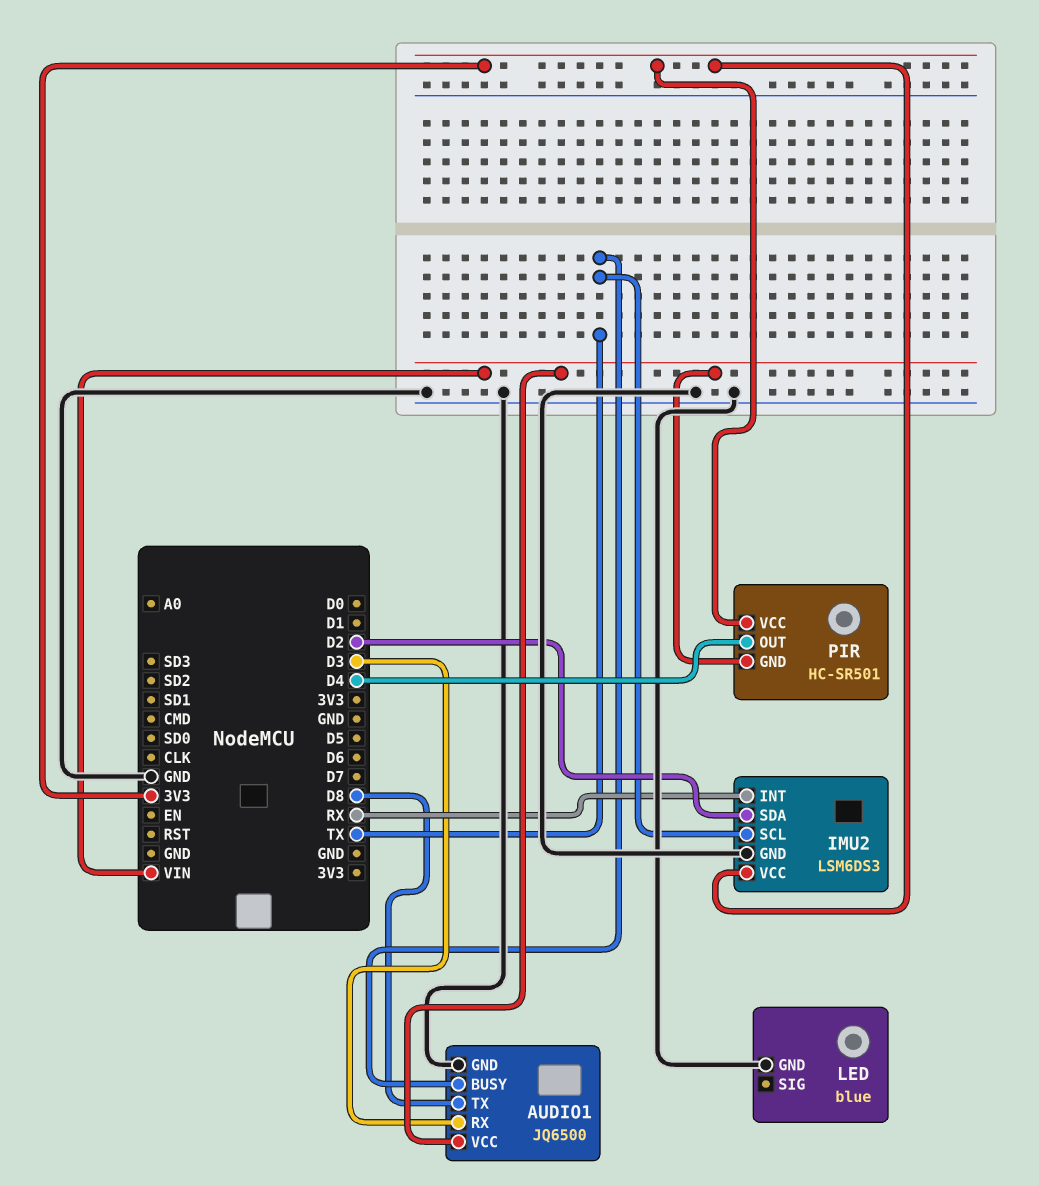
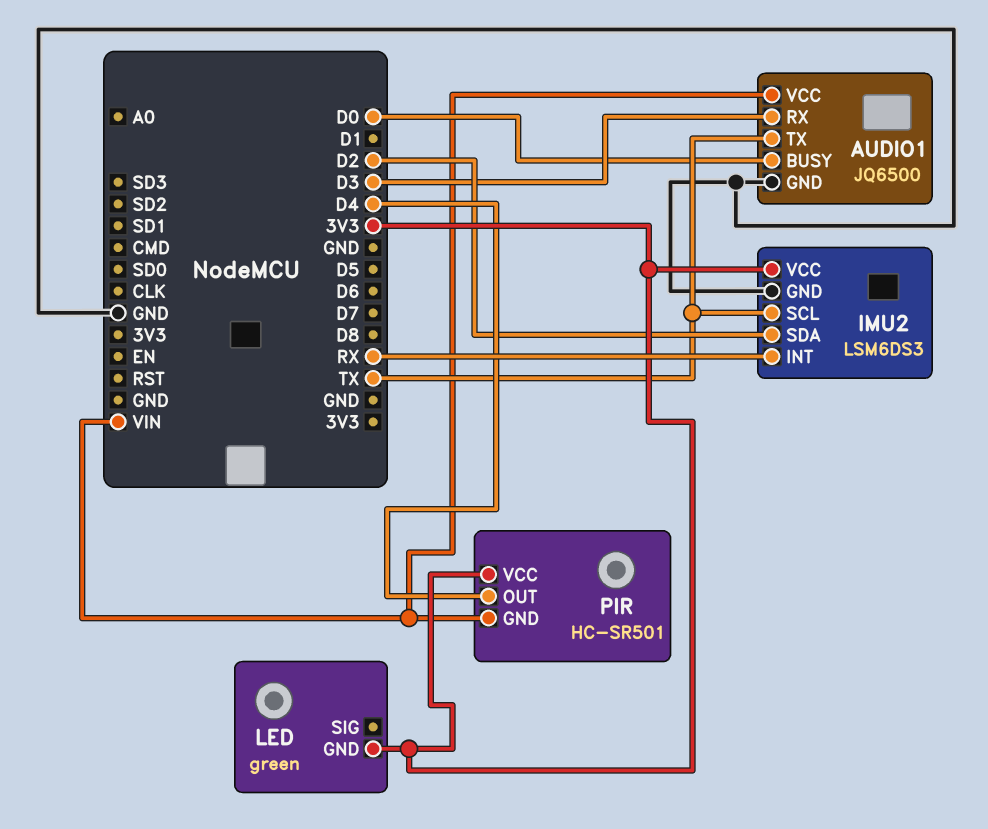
AUDIO1 pin BUSY: TX -> D0
AUDIO1 pin TX: D8 -> TX
LED: blue -> green
LED pin GND: GND -> 3V3

